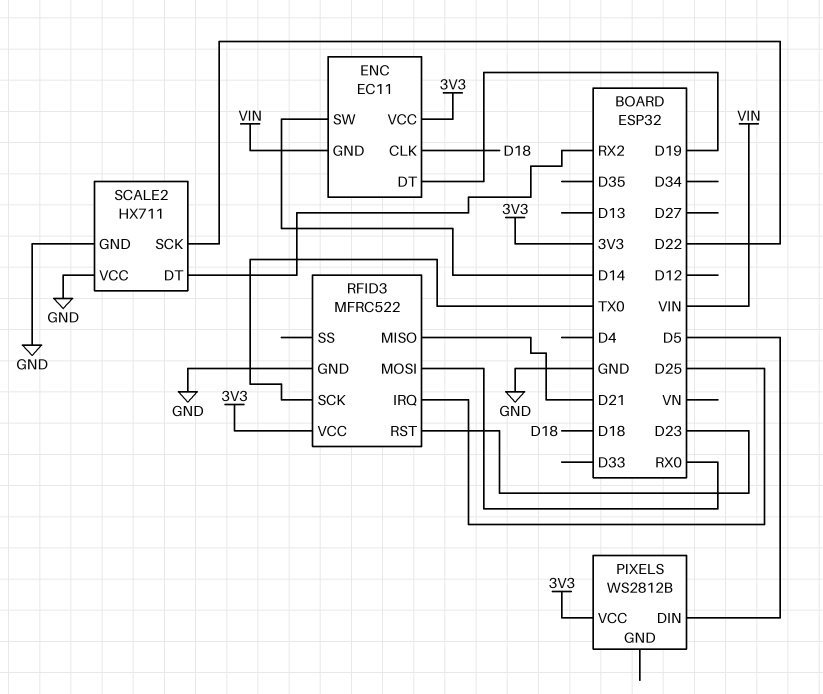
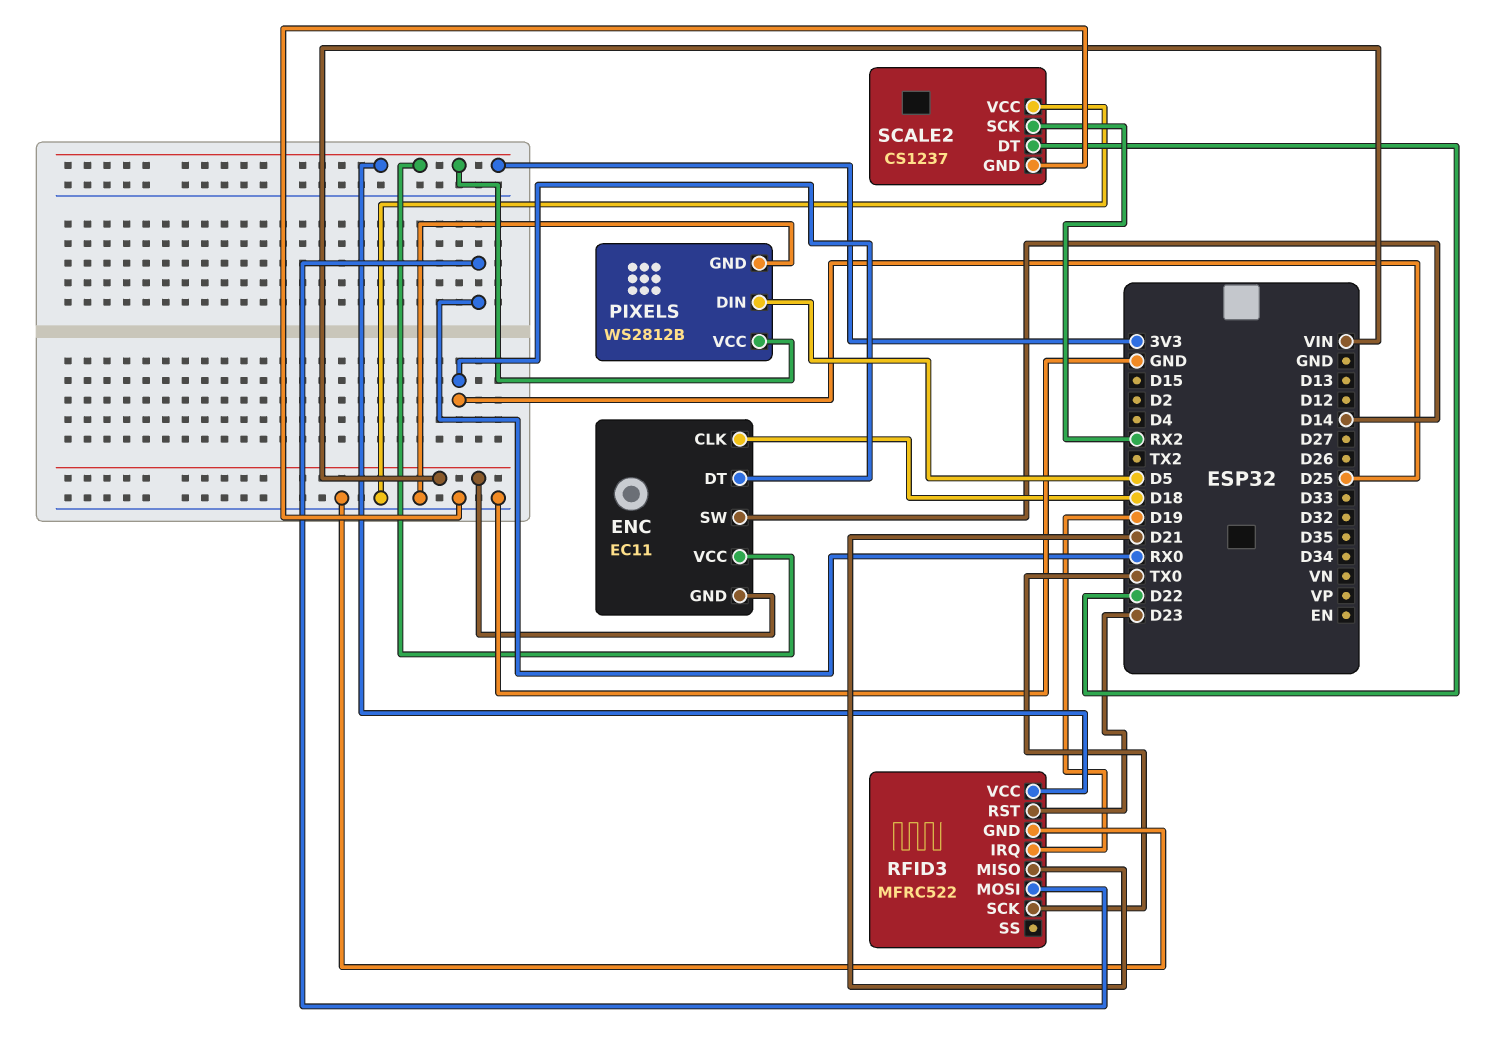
ENC pin DT: D19 -> D25
PIXELS pin GND: none -> GND
RFID3 pin IRQ: D25 -> D19
SCALE2: HX711 -> CS1237
SCALE2 pin DT: RX2 -> D22
SCALE2 pin SCK: D22 -> RX2

